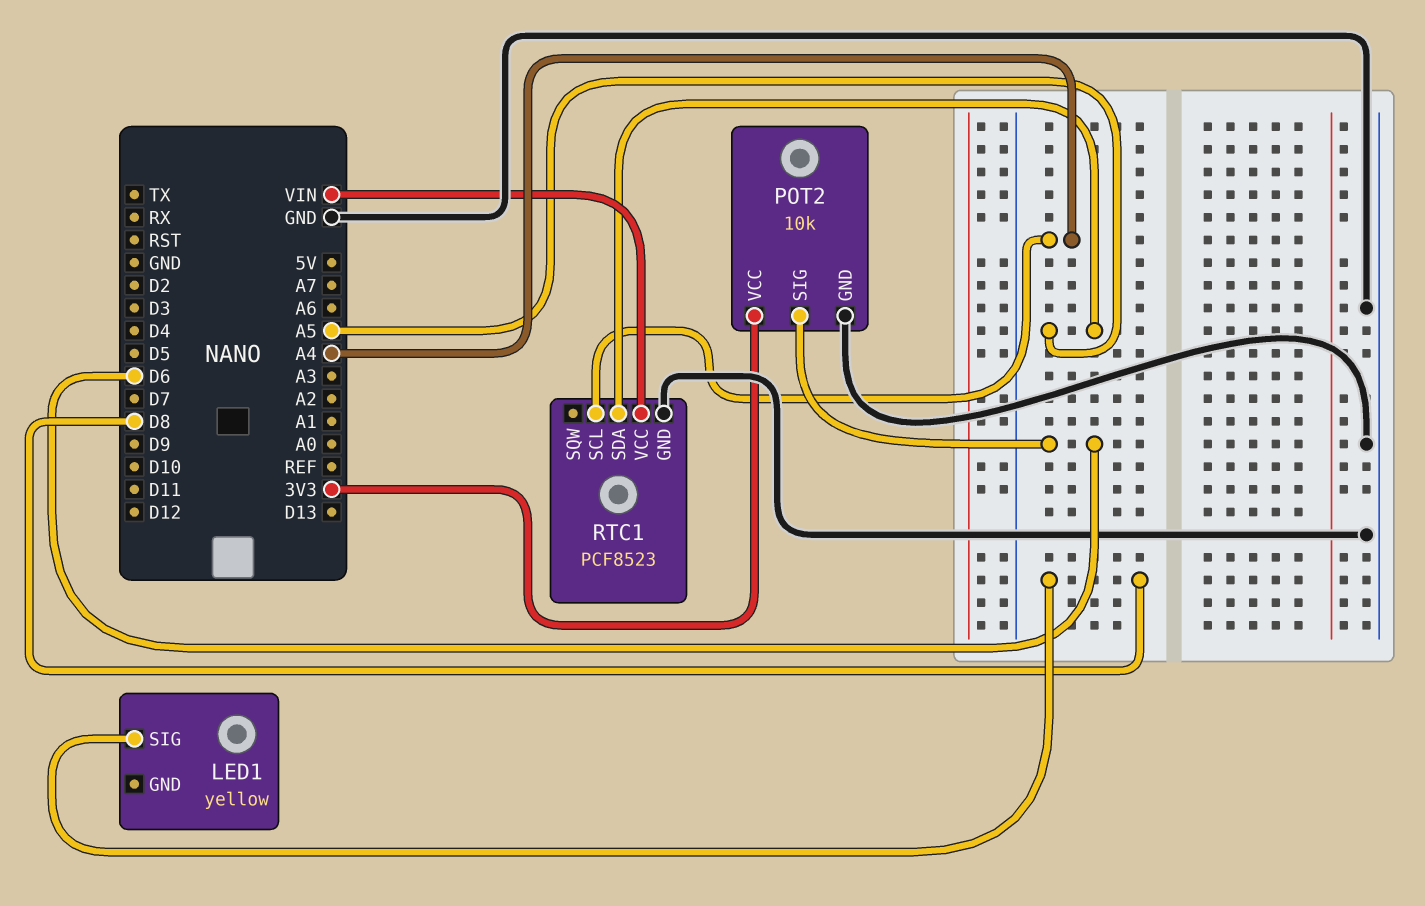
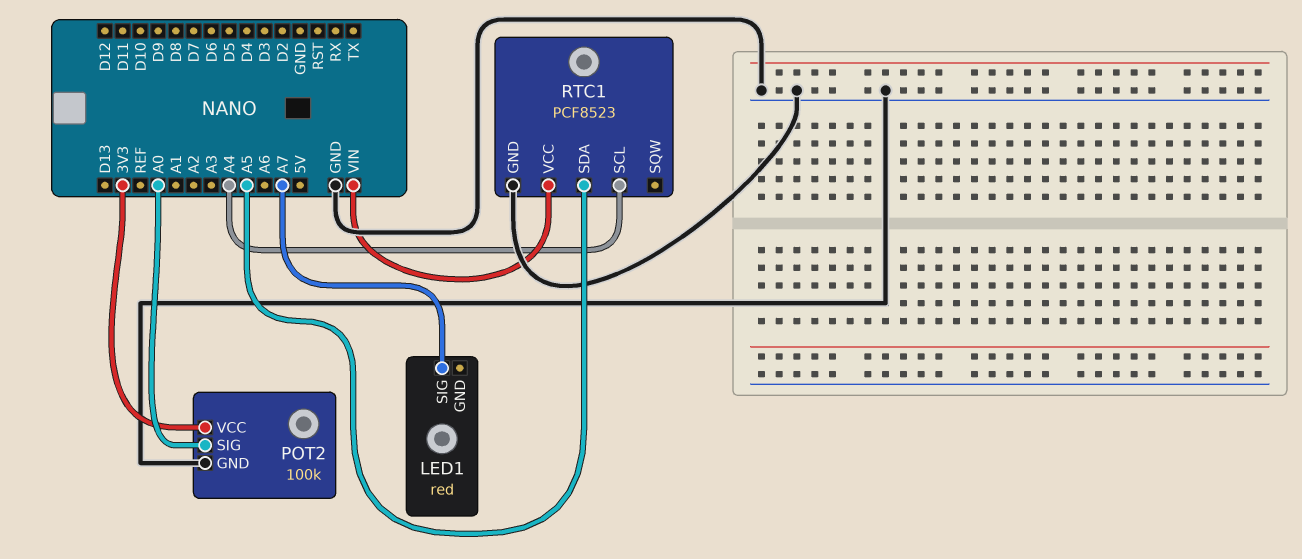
LED1: yellow -> red
LED1 pin SIG: D8 -> A7
POT2: 10k -> 100k
POT2 pin SIG: D6 -> A0

